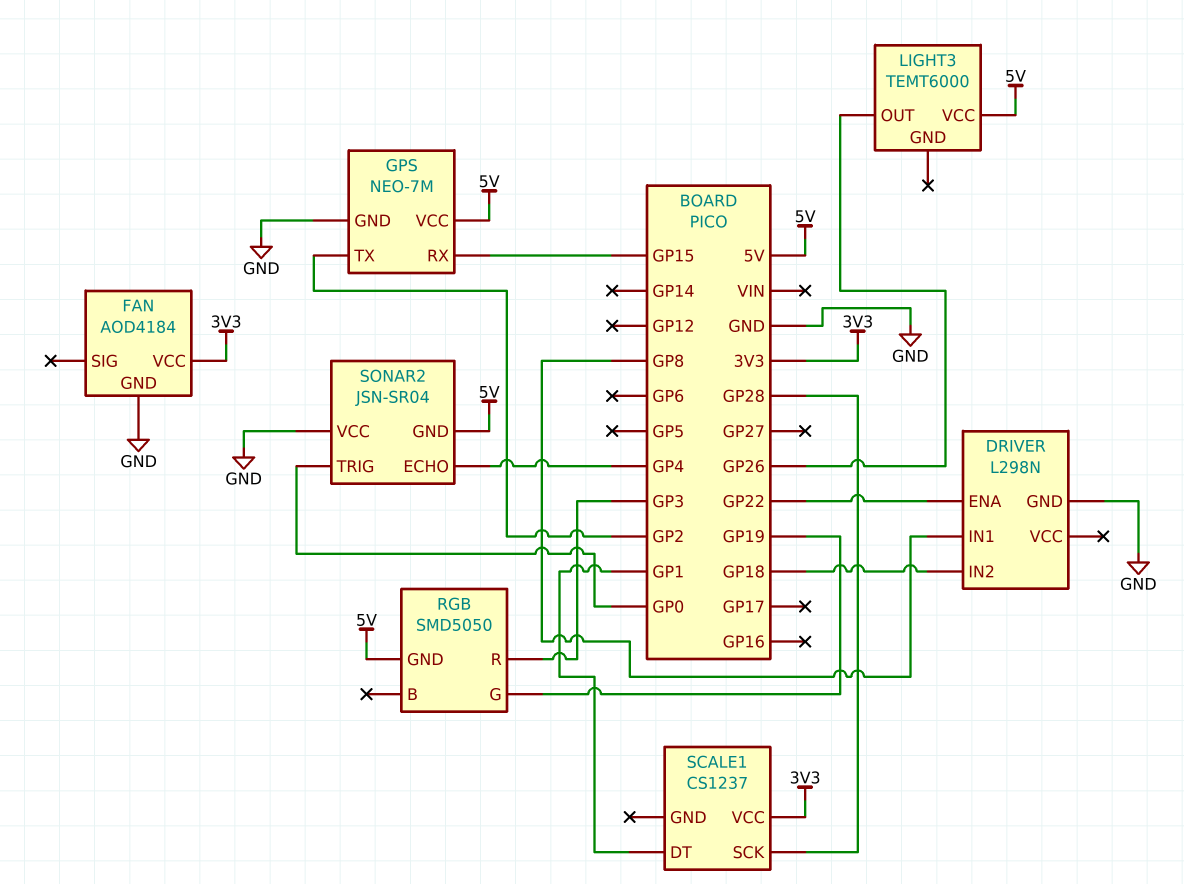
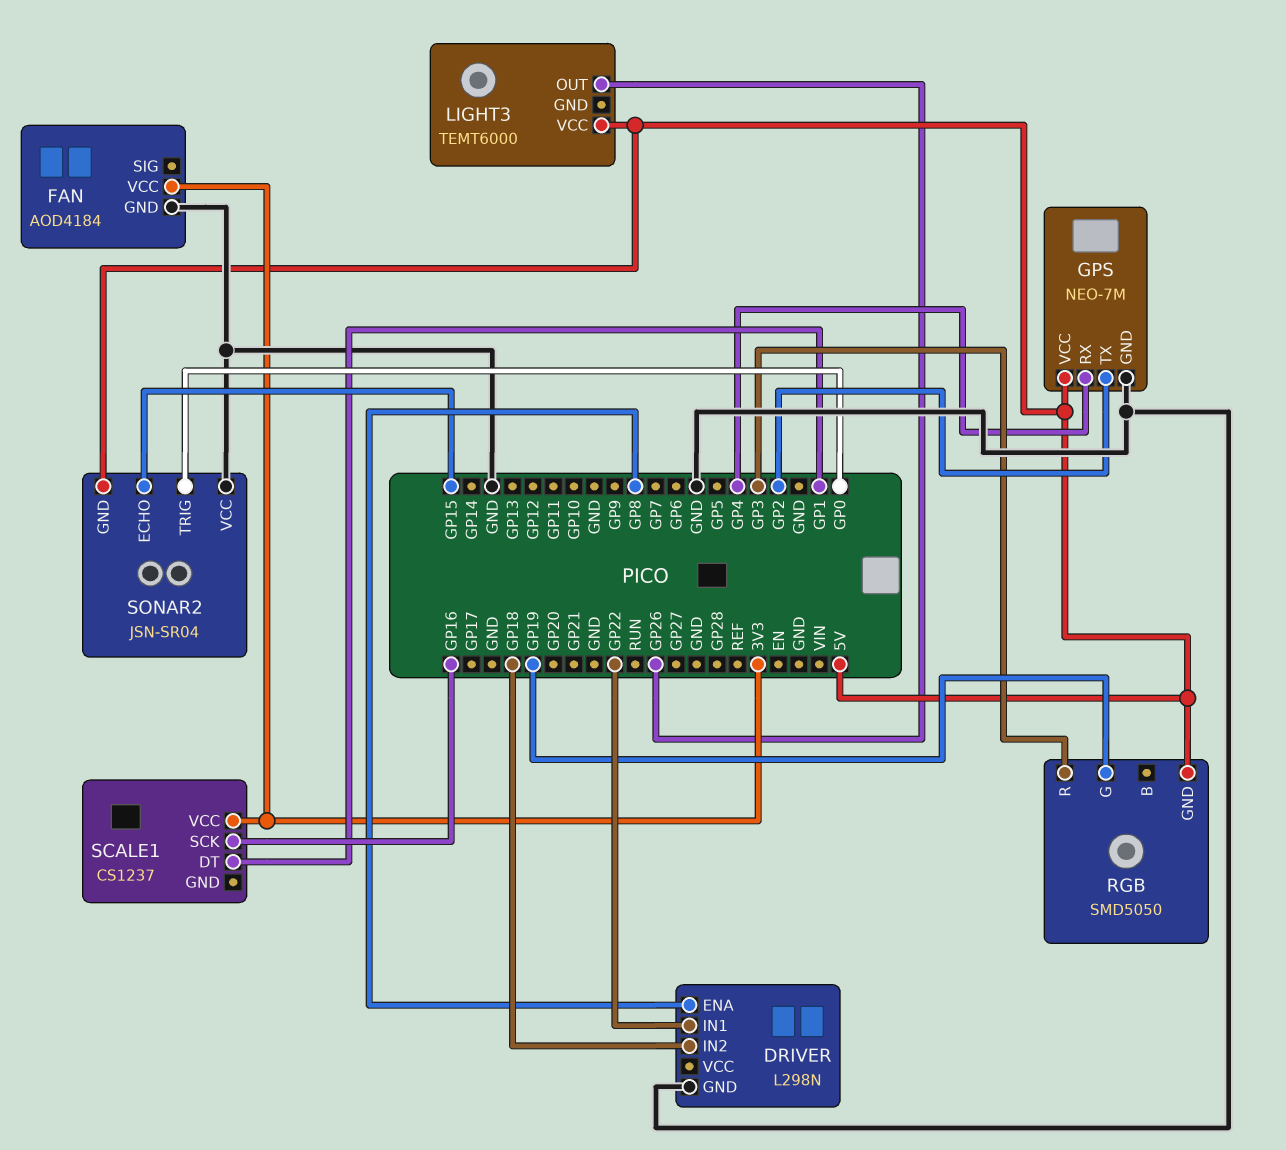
DRIVER pin ENA: GP22 -> GP8
DRIVER pin IN1: GP8 -> GP22
GPS pin RX: GP15 -> GP4
SCALE1 pin SCK: GP28 -> GP16
SONAR2 pin ECHO: GP4 -> GP15

